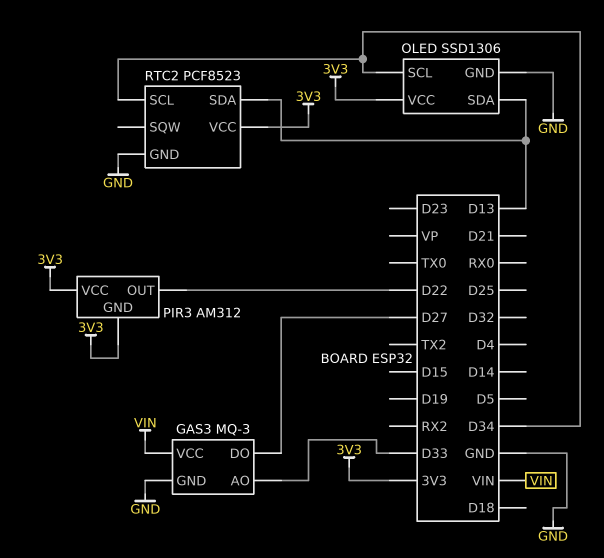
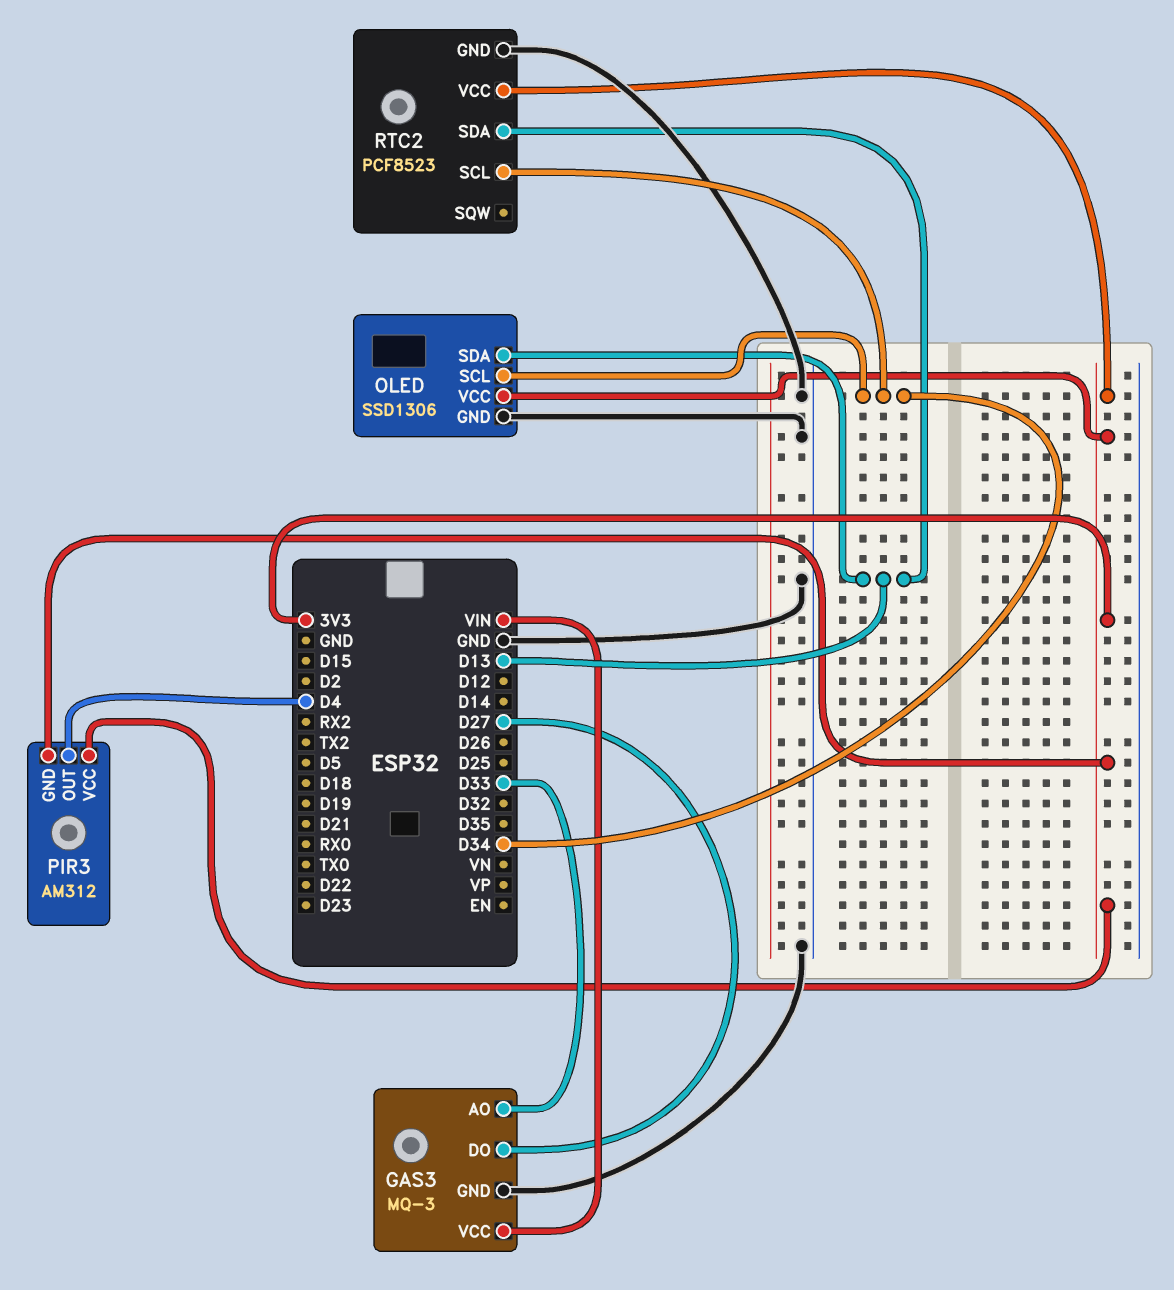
PIR3 pin OUT: D22 -> D4

